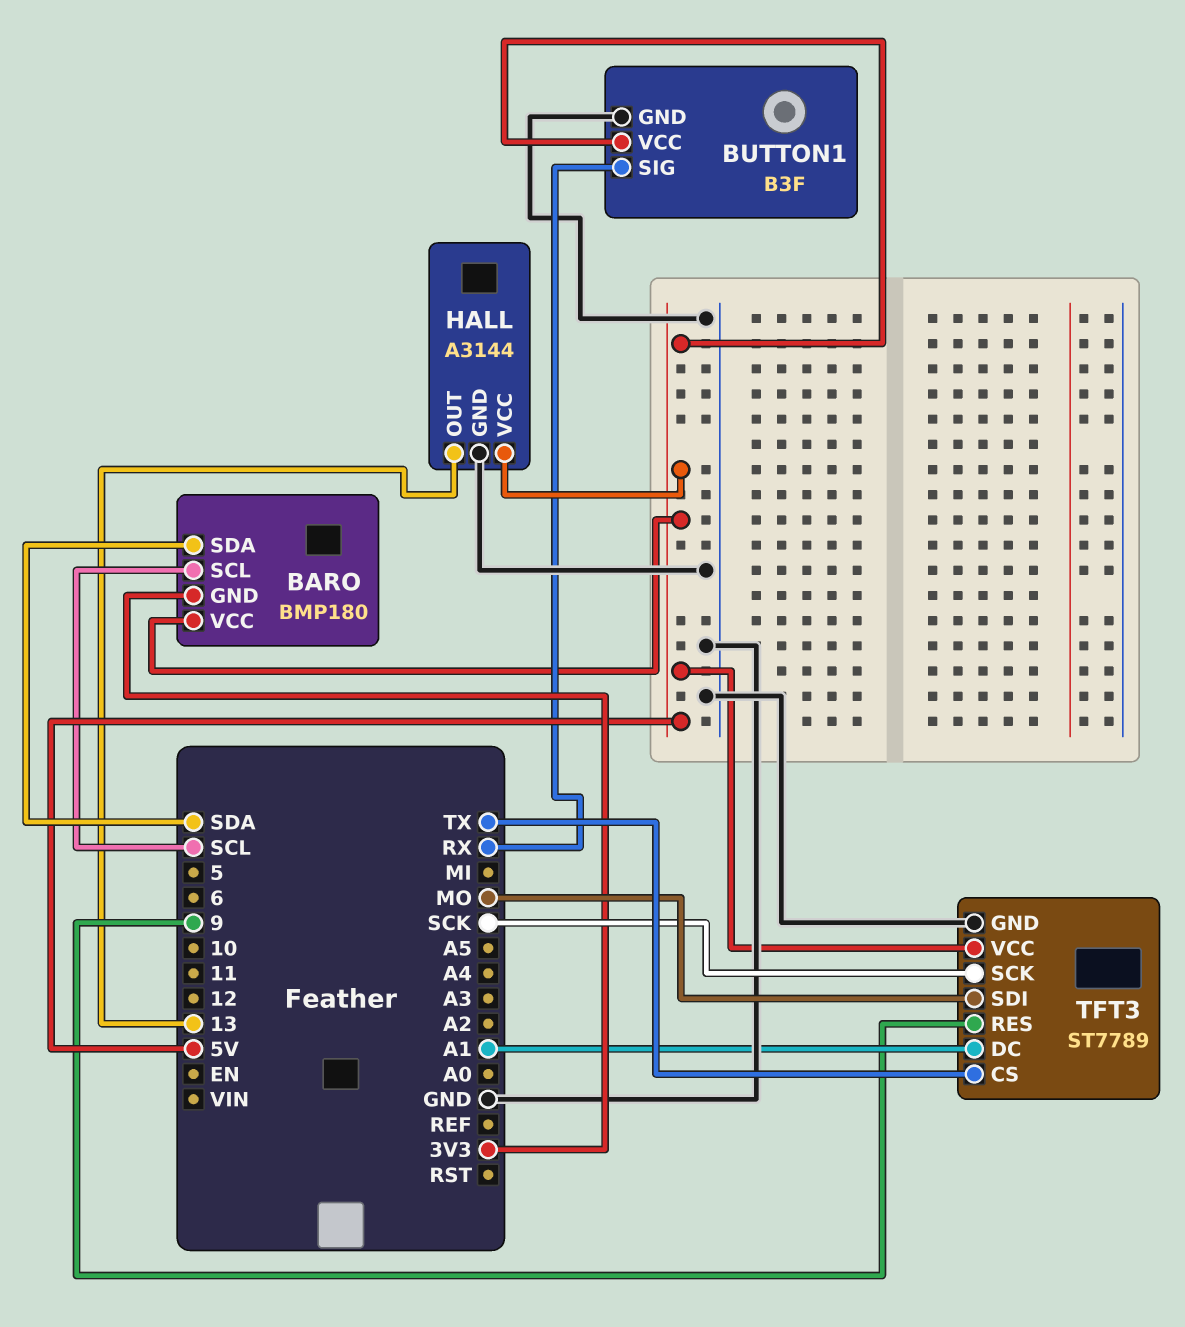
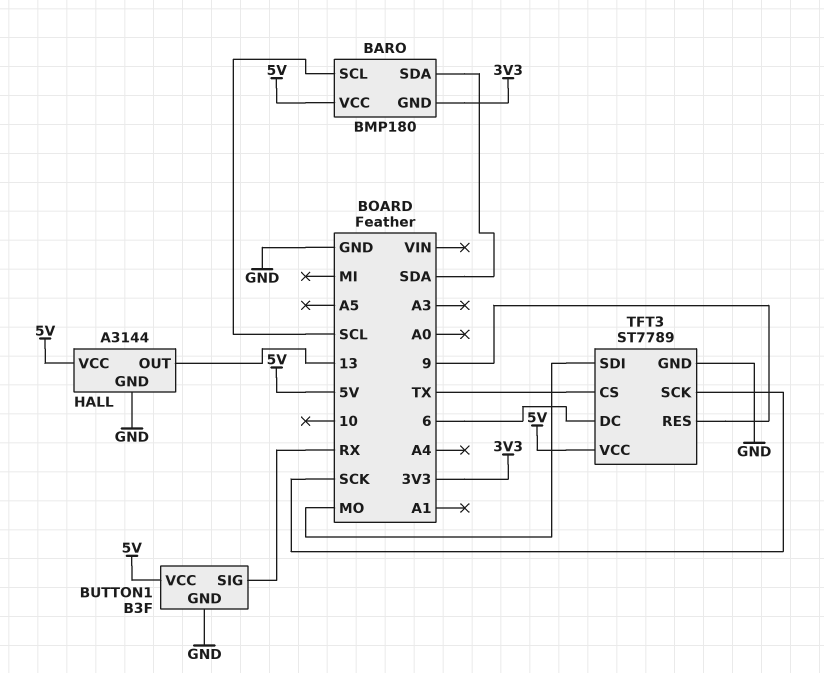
TFT3 pin DC: A1 -> 6

